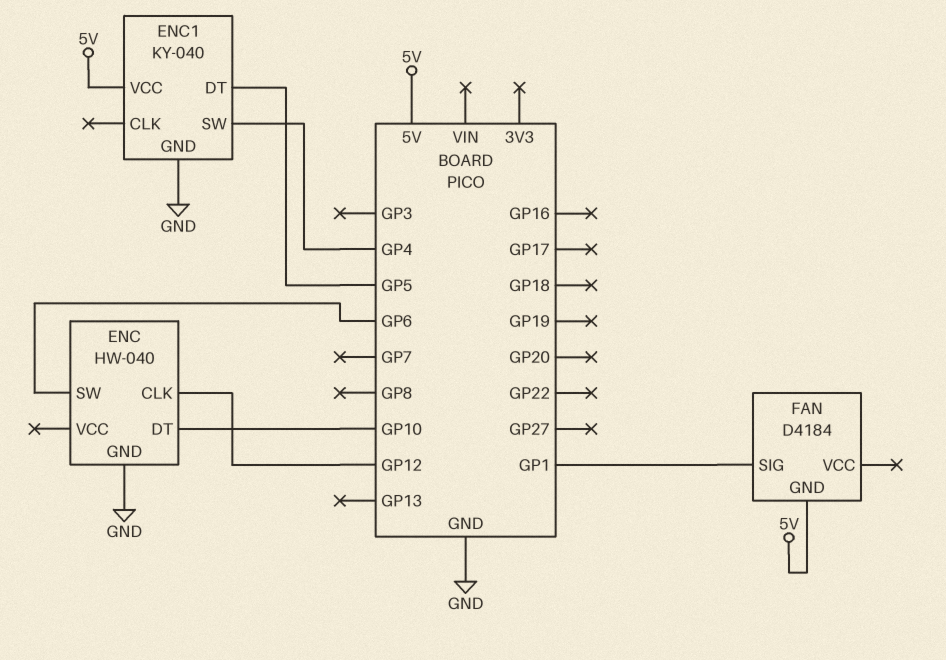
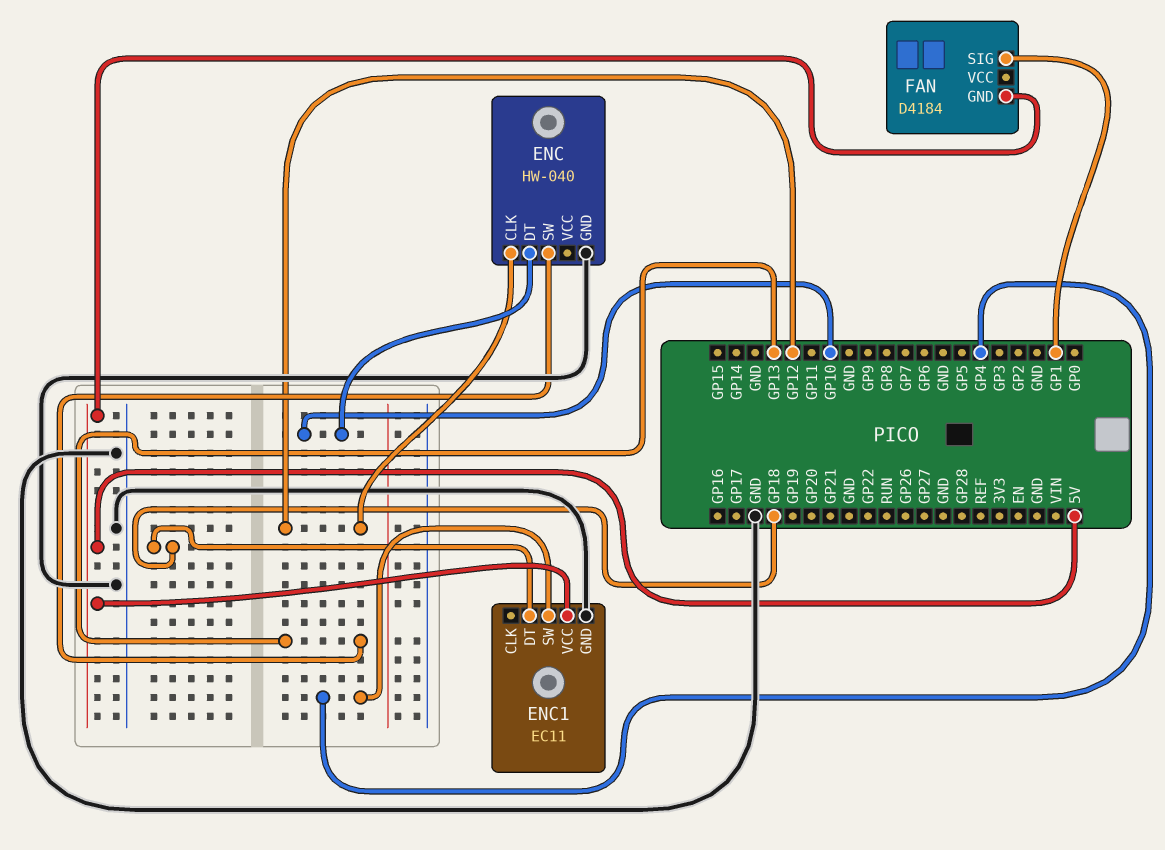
ENC pin SW: GP6 -> GP13
ENC1: KY-040 -> EC11
ENC1 pin DT: GP5 -> GP18

